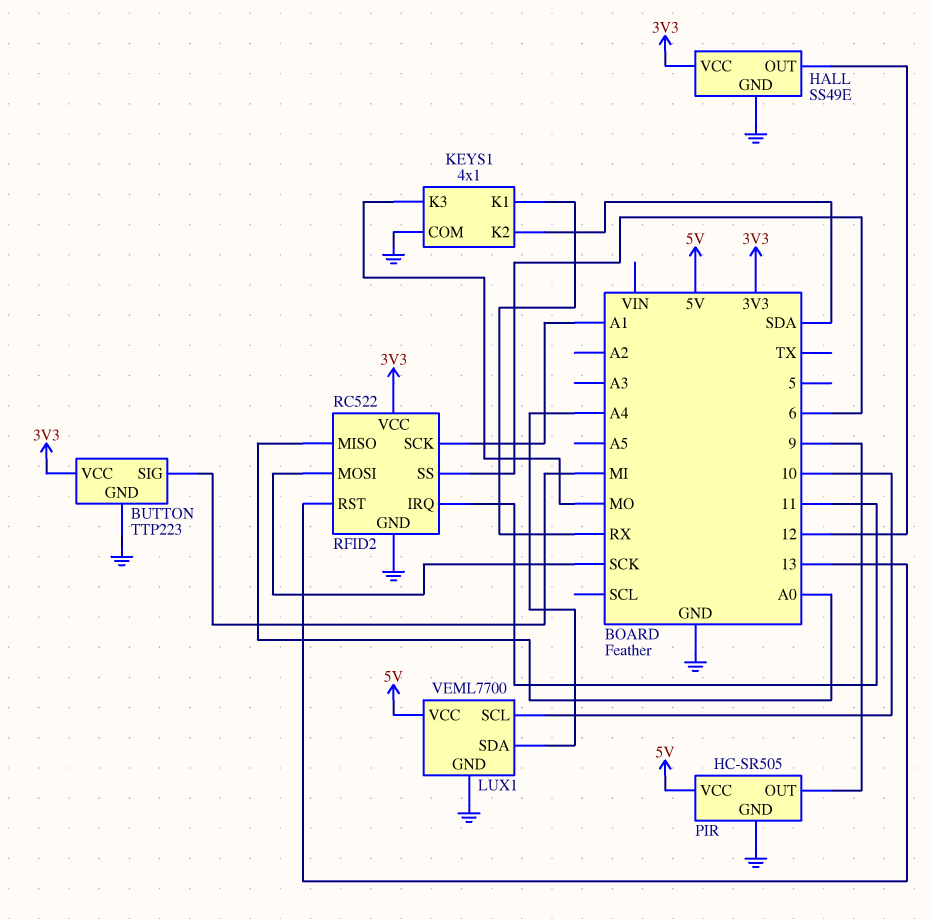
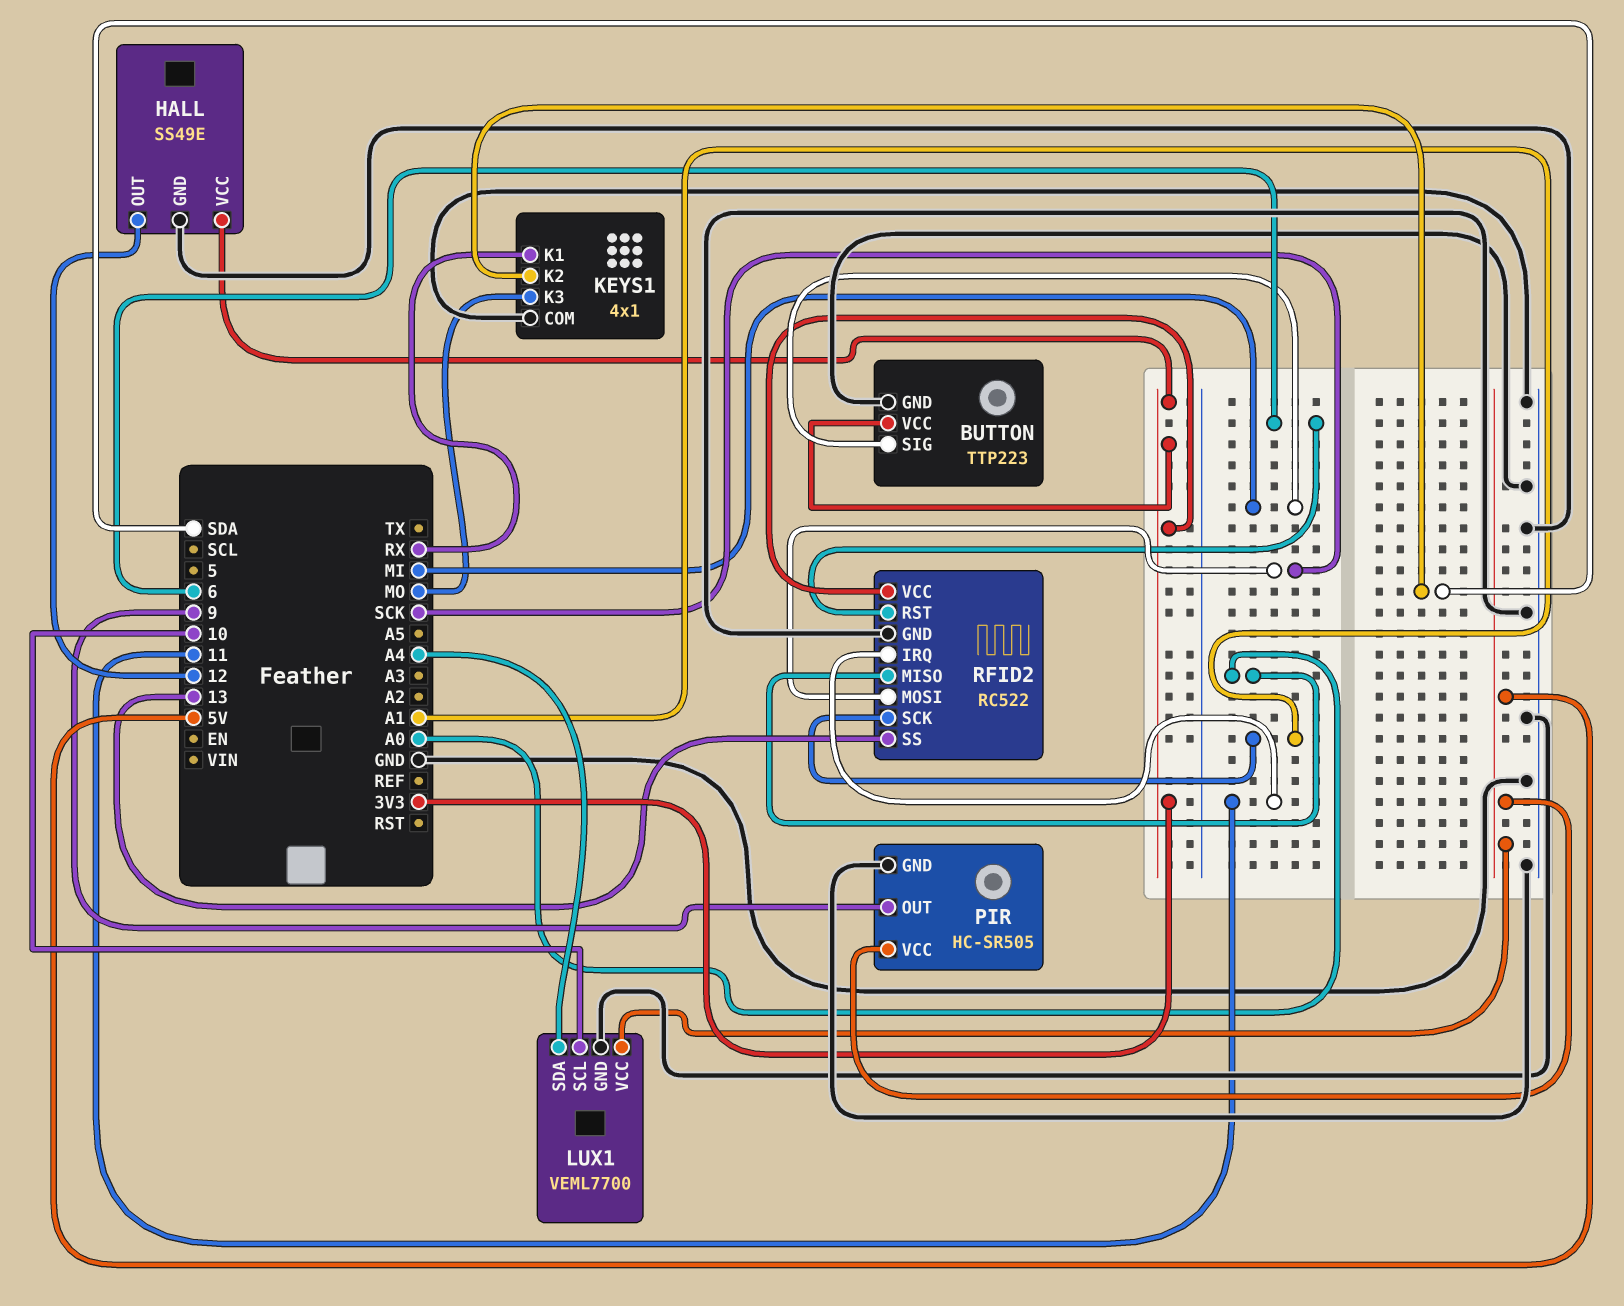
RFID2 pin RST: 13 -> 6
RFID2 pin SS: 6 -> 13

